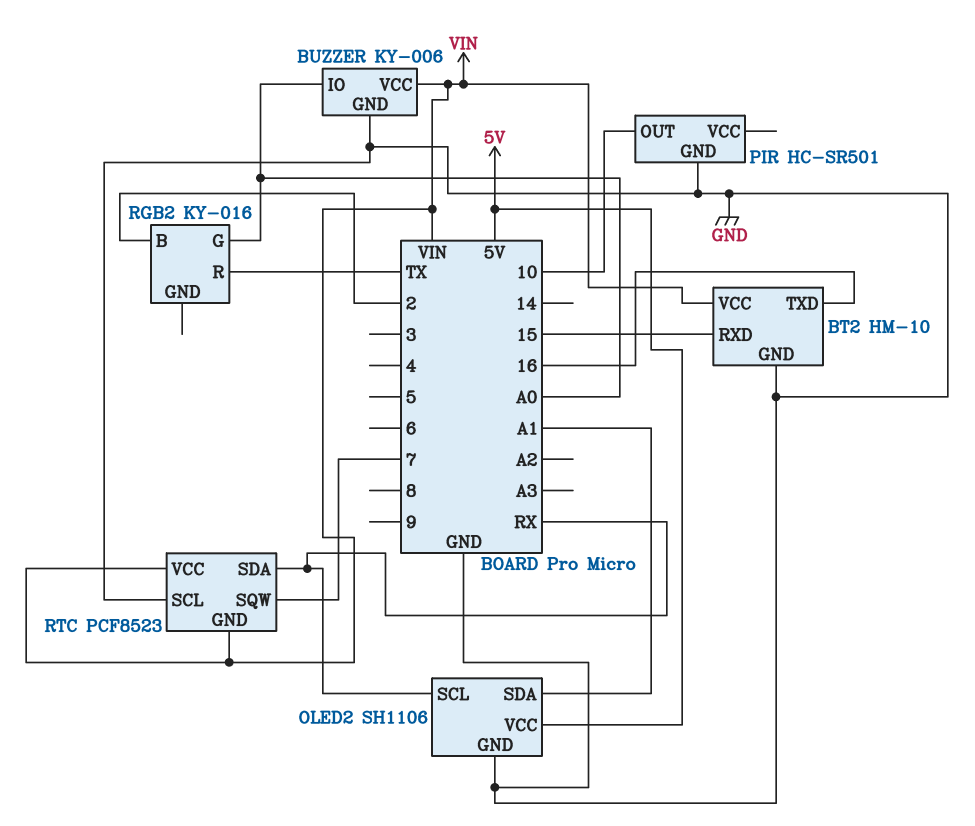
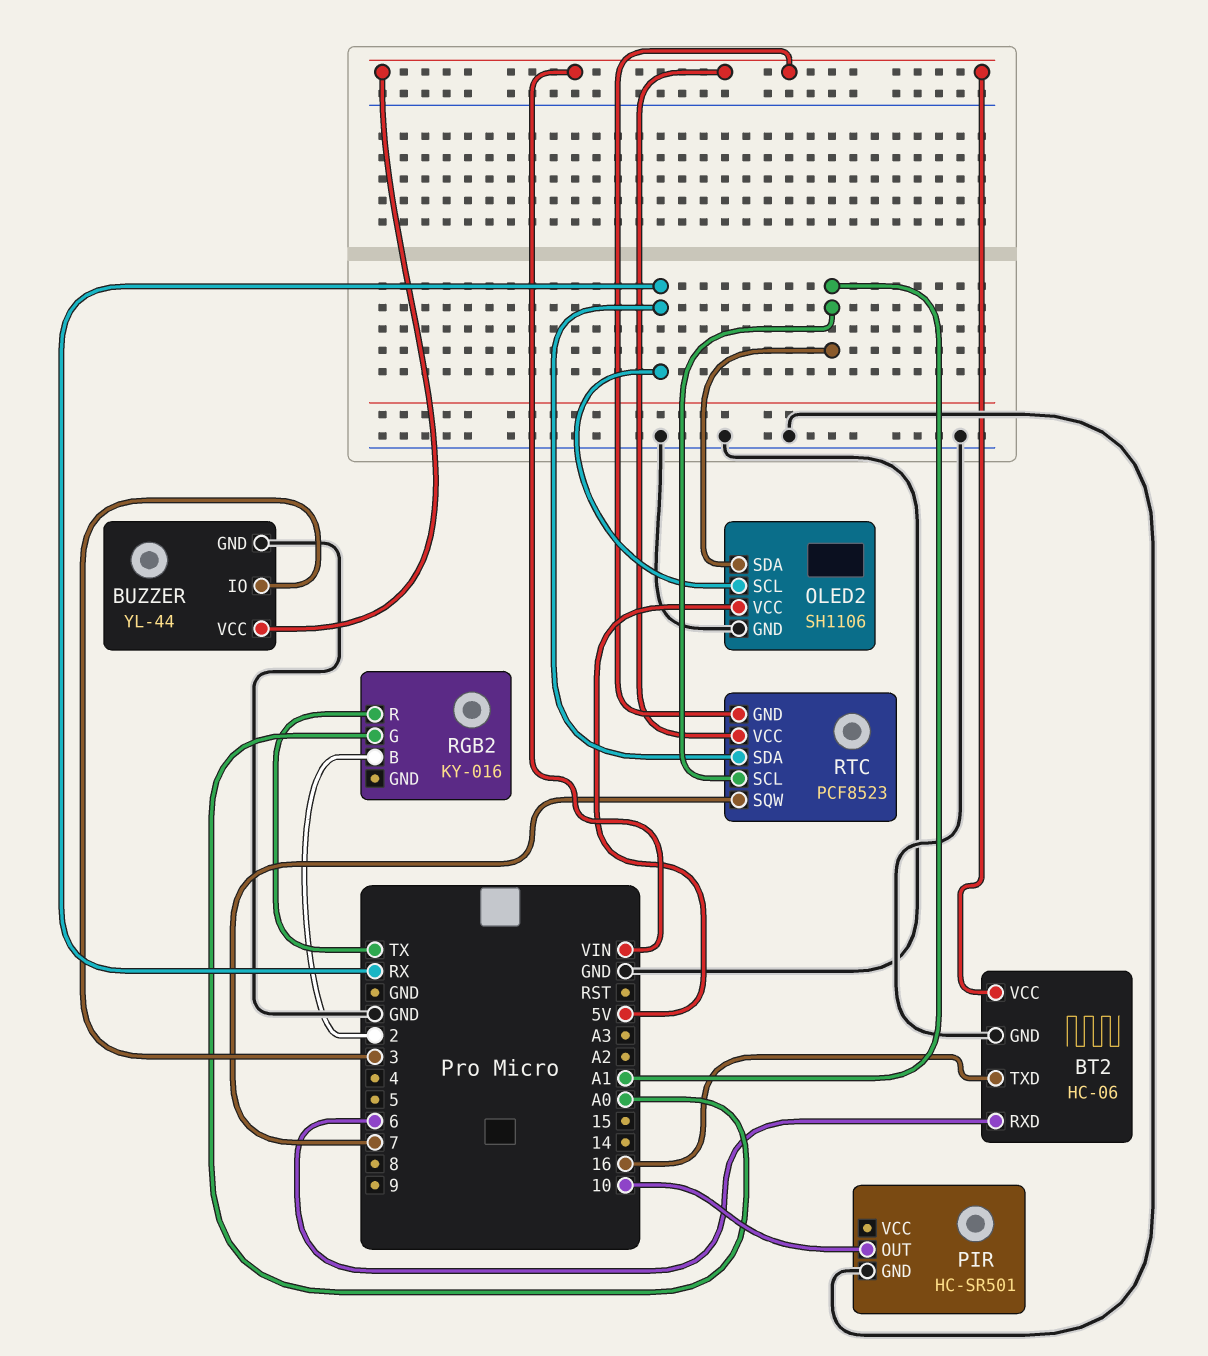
BT2: HM-10 -> HC-06
BT2 pin RXD: 15 -> 6
BUZZER: KY-006 -> YL-44
BUZZER pin IO: A0 -> 3
RTC pin SCL: GND -> A1

